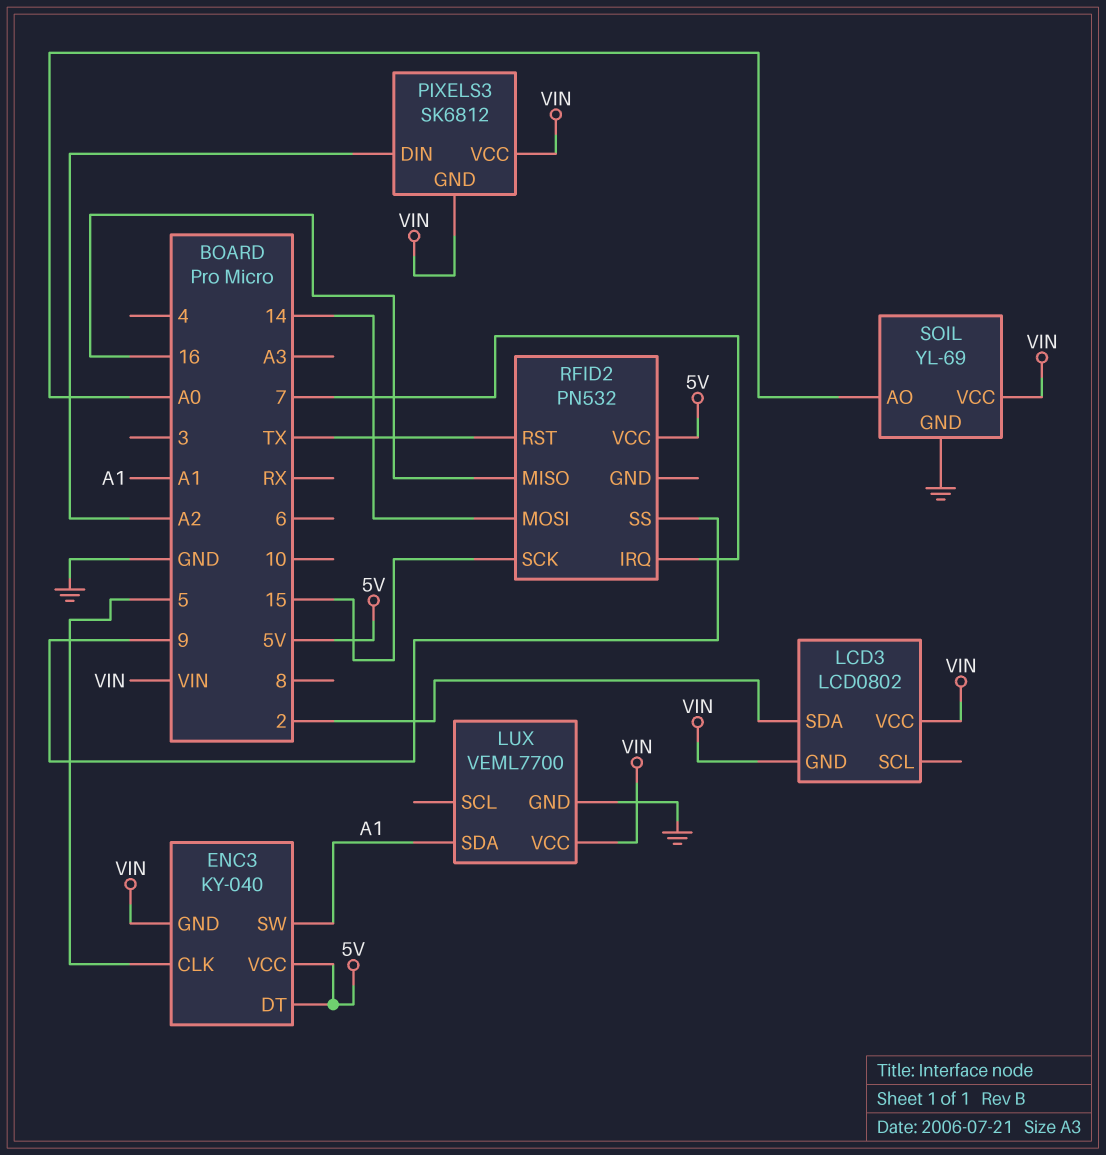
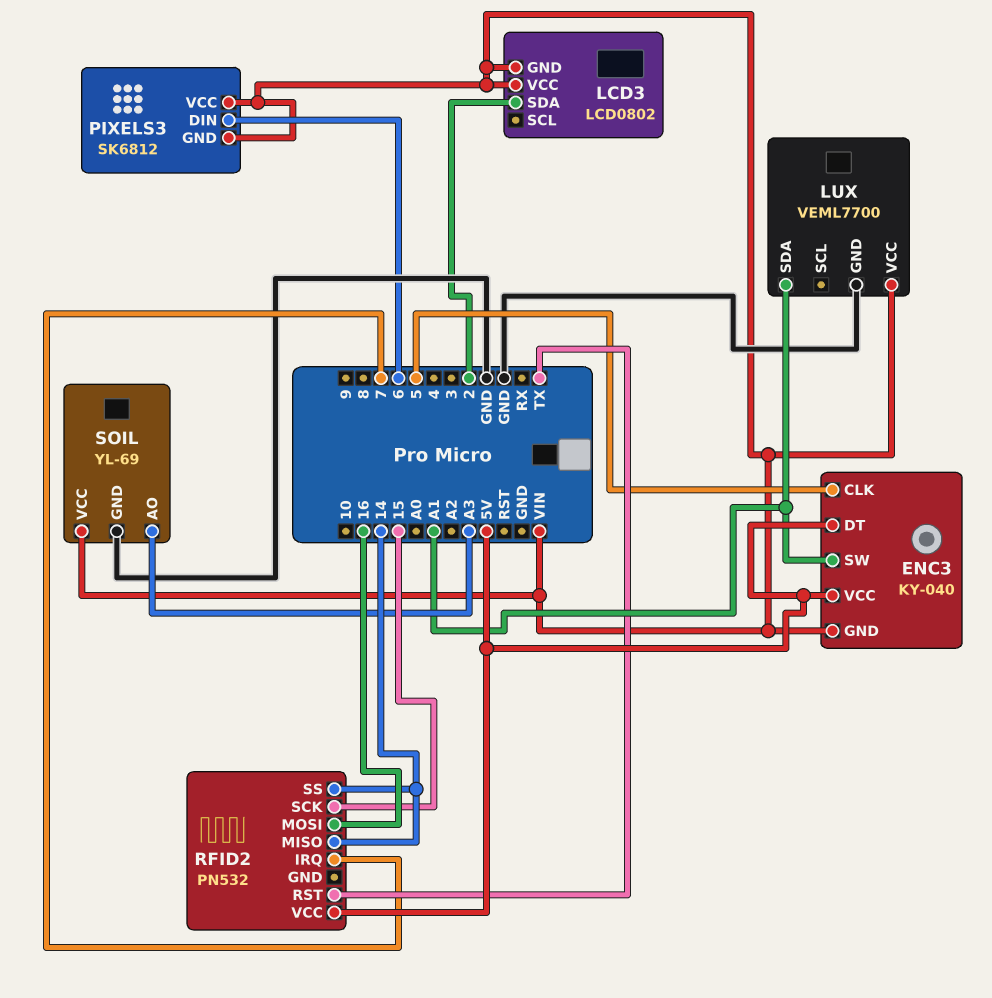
PIXELS3 pin DIN: A2 -> 6
RFID2 pin MISO: 16 -> 14
RFID2 pin MOSI: 14 -> 16
RFID2 pin SS: 9 -> 14
SOIL pin AO: A0 -> A3

